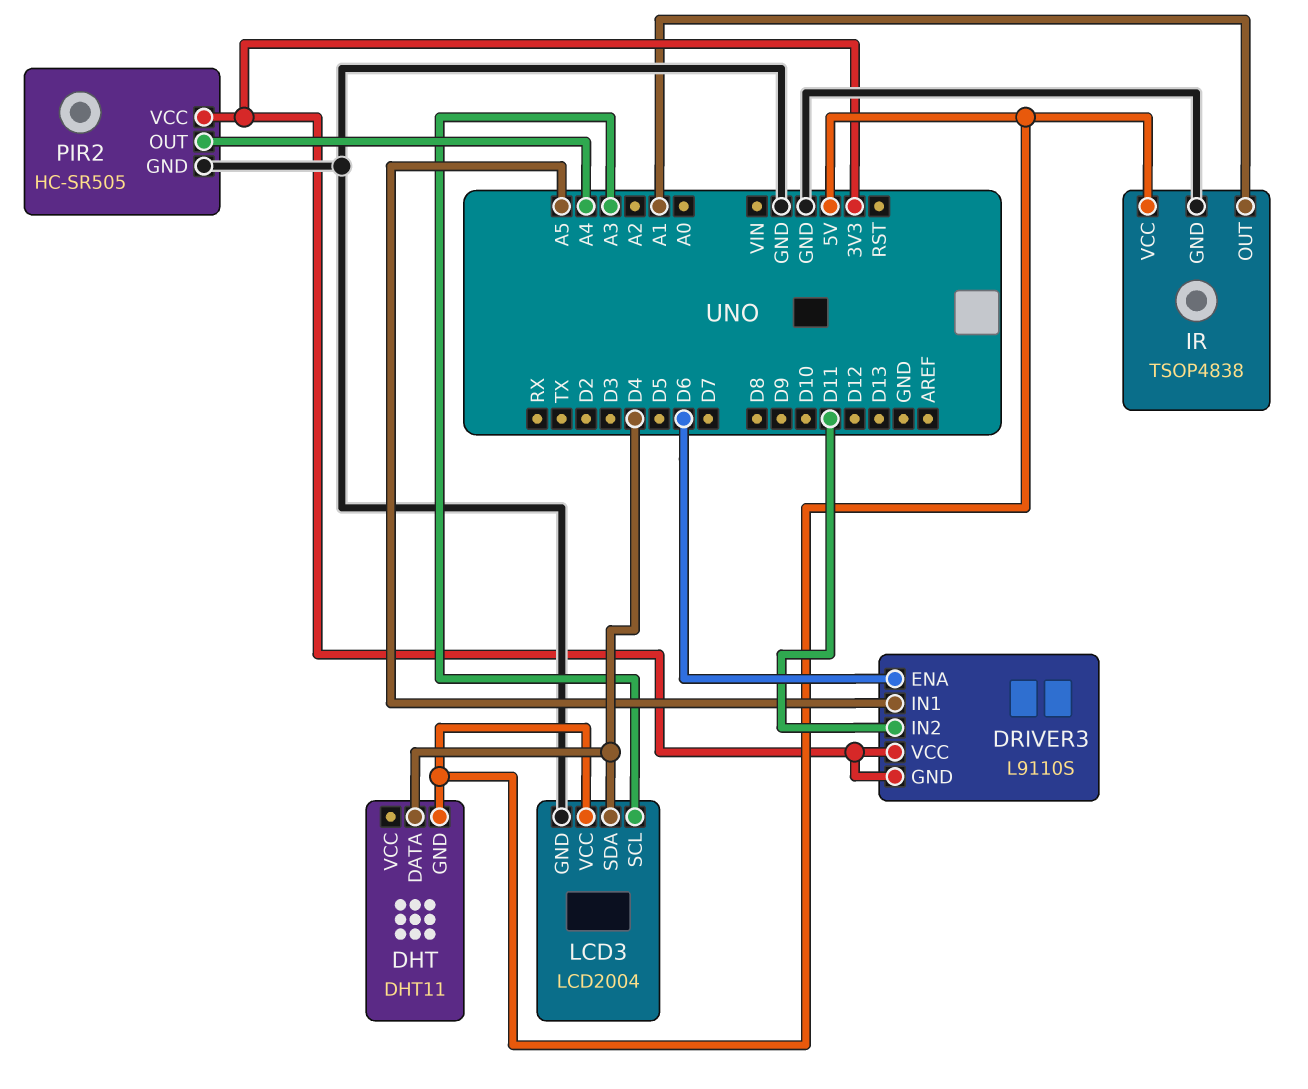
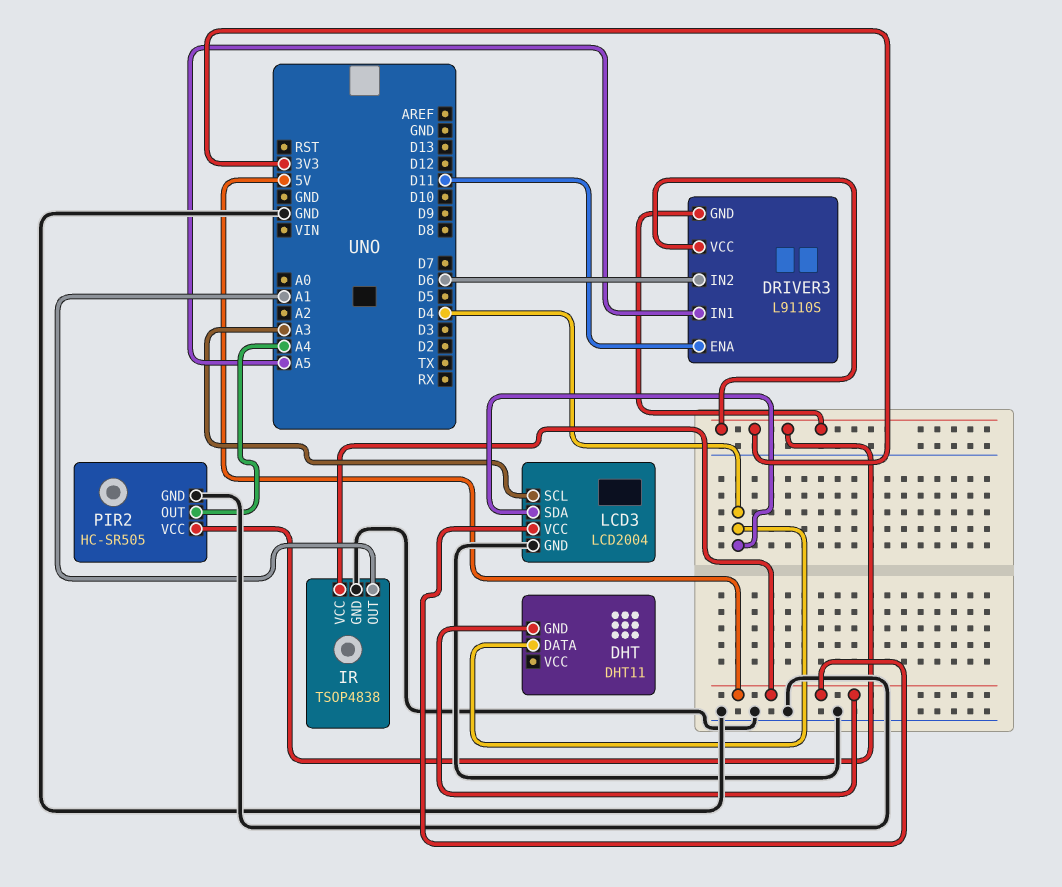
DRIVER3 pin ENA: D6 -> D11
DRIVER3 pin IN2: D11 -> D6

